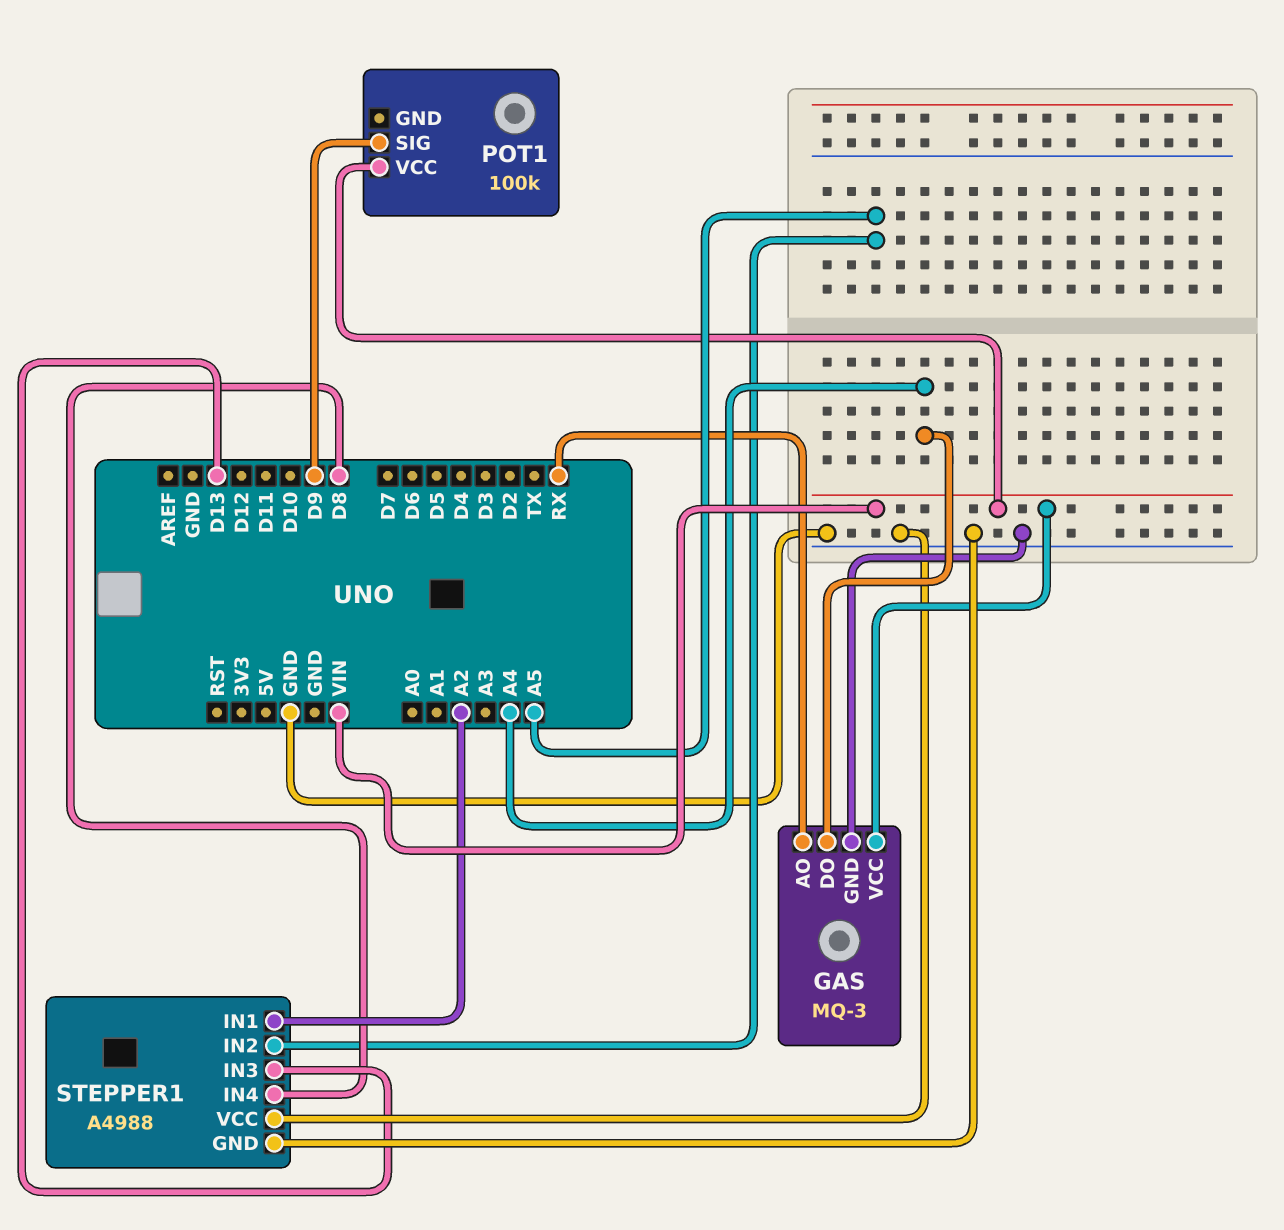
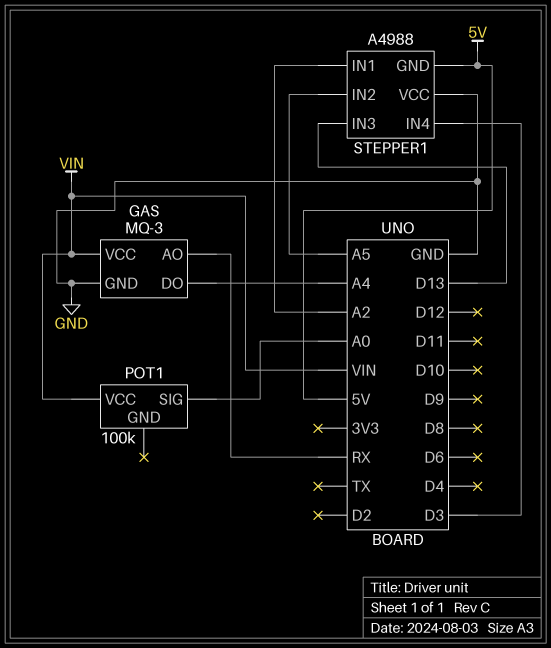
POT1 pin SIG: D9 -> A0
STEPPER1 pin GND: GND -> 5V
STEPPER1 pin IN4: D8 -> D3

